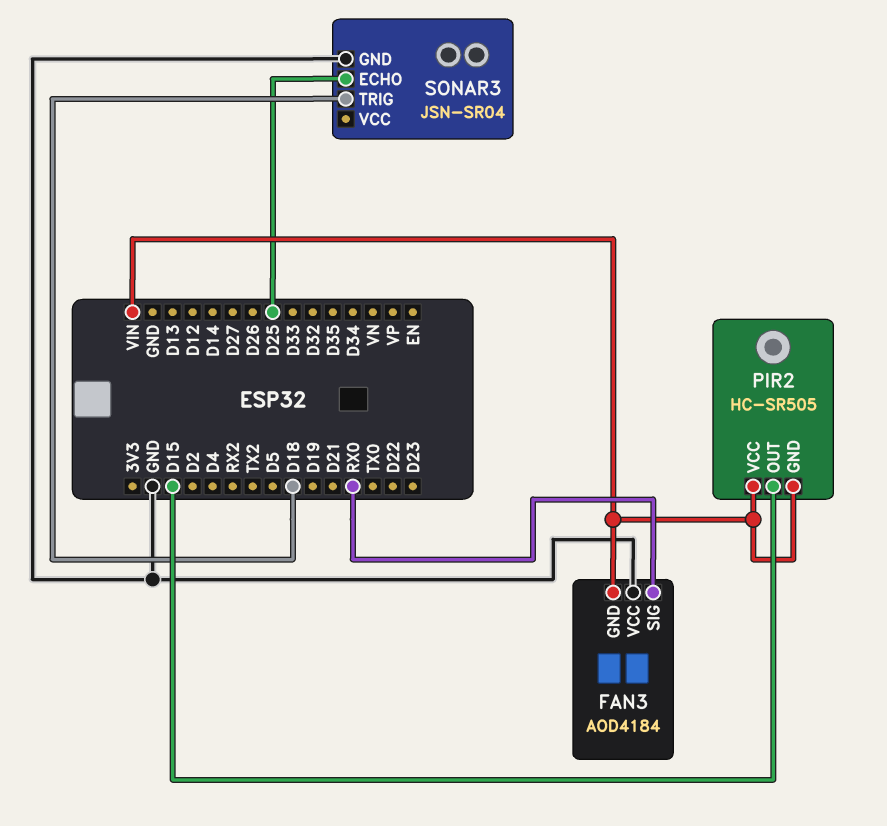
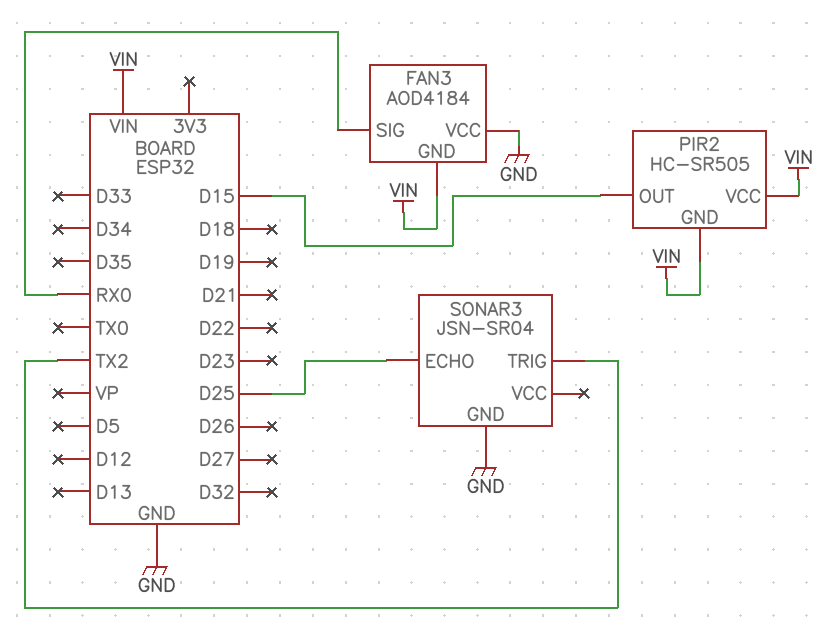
SONAR3 pin TRIG: D18 -> TX2

